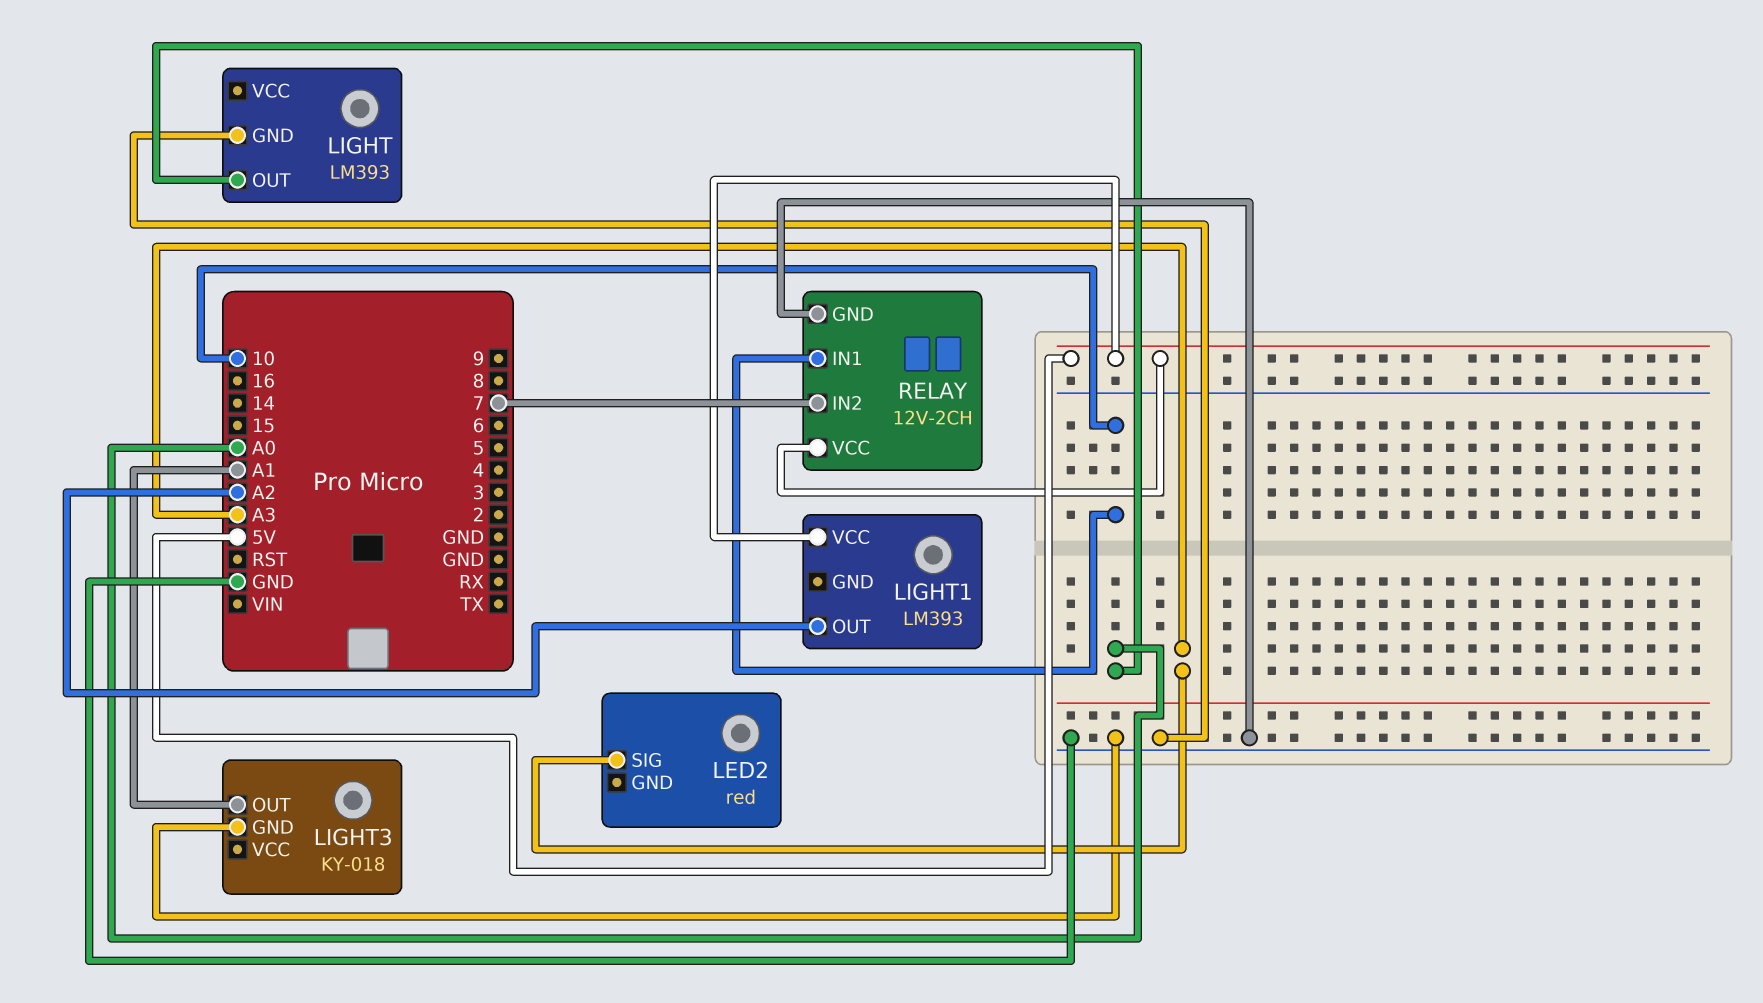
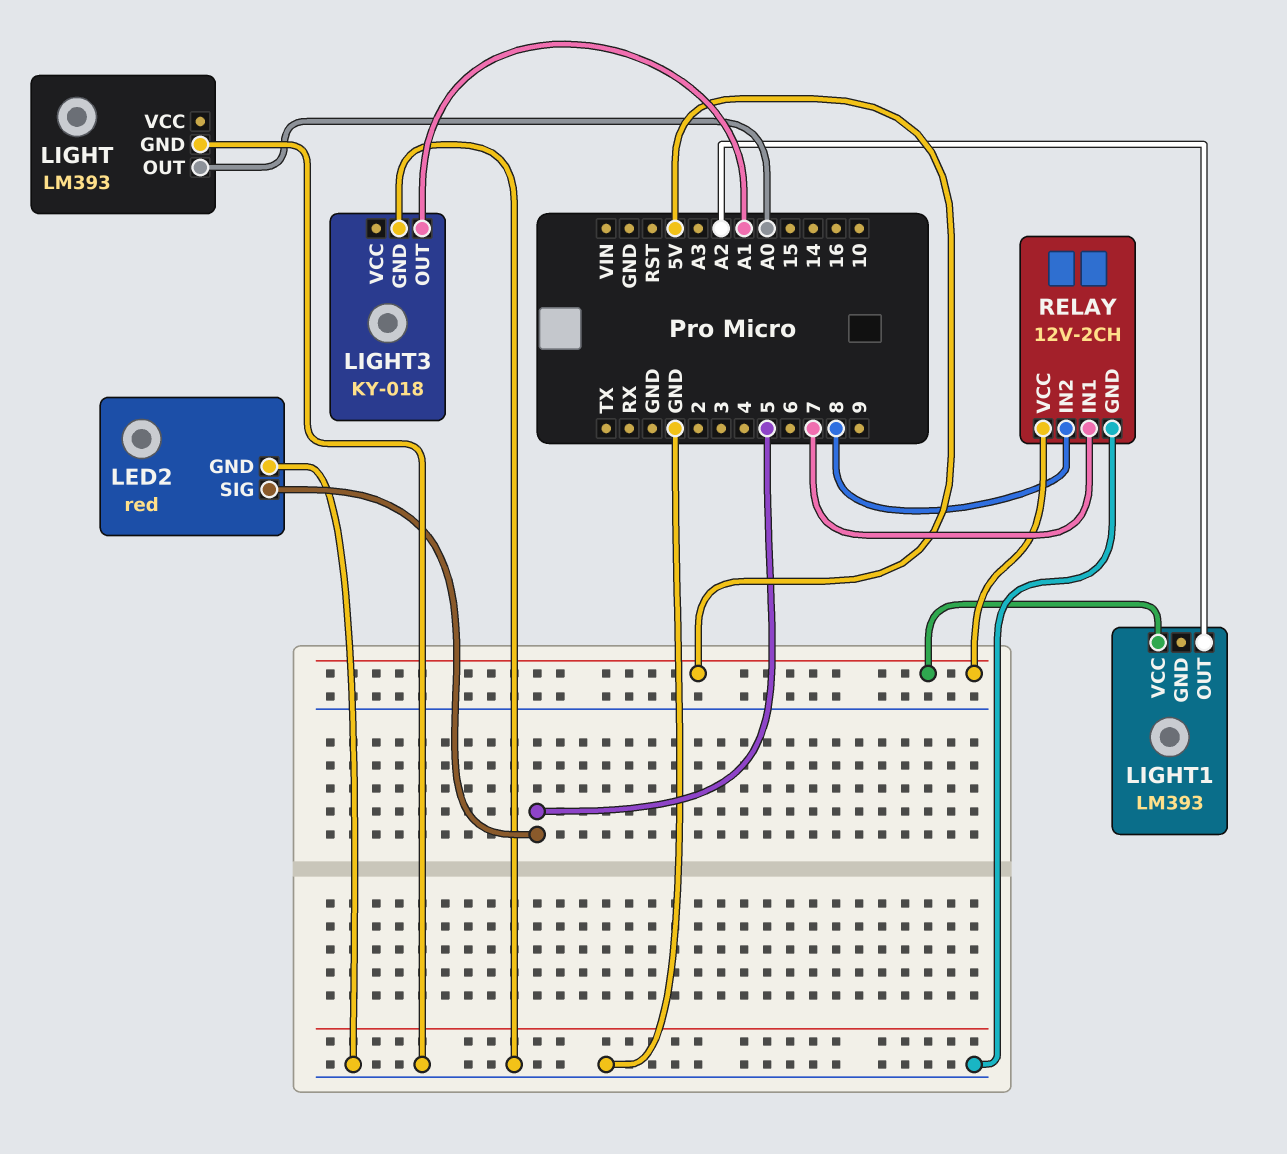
LED2 pin GND: none -> GND
LED2 pin SIG: A3 -> 5
RELAY pin IN1: 10 -> 7
RELAY pin IN2: 7 -> 8

